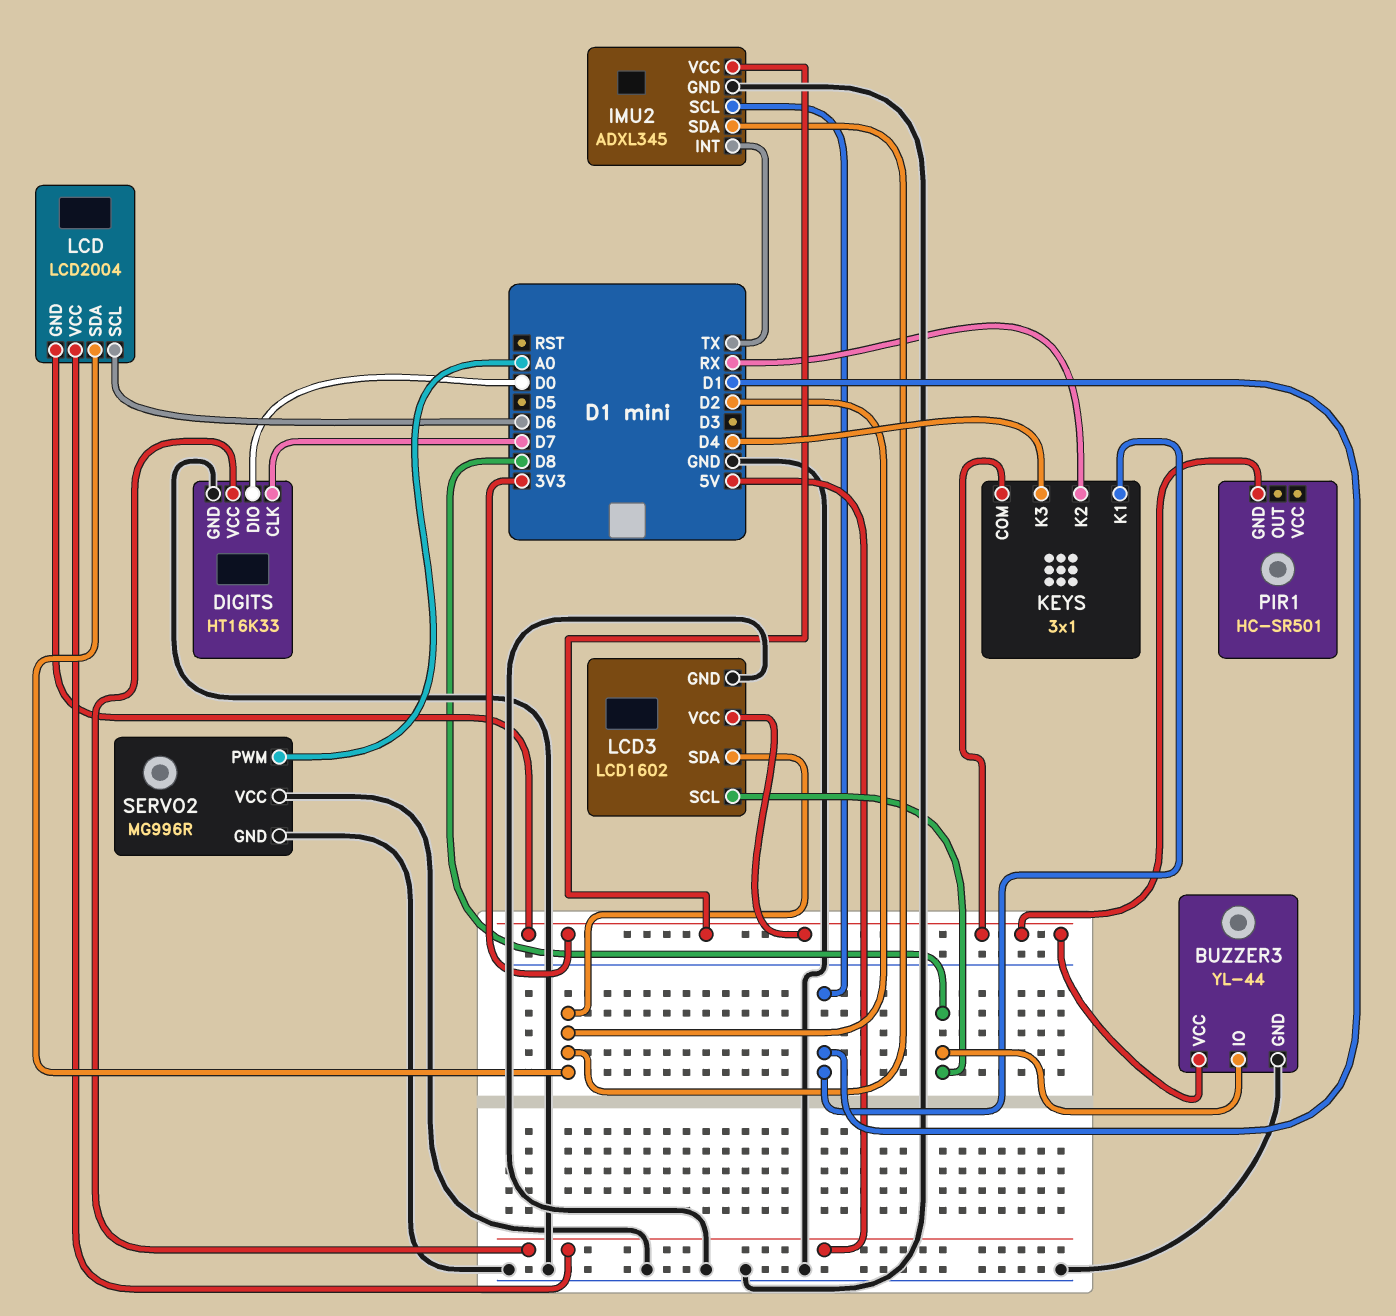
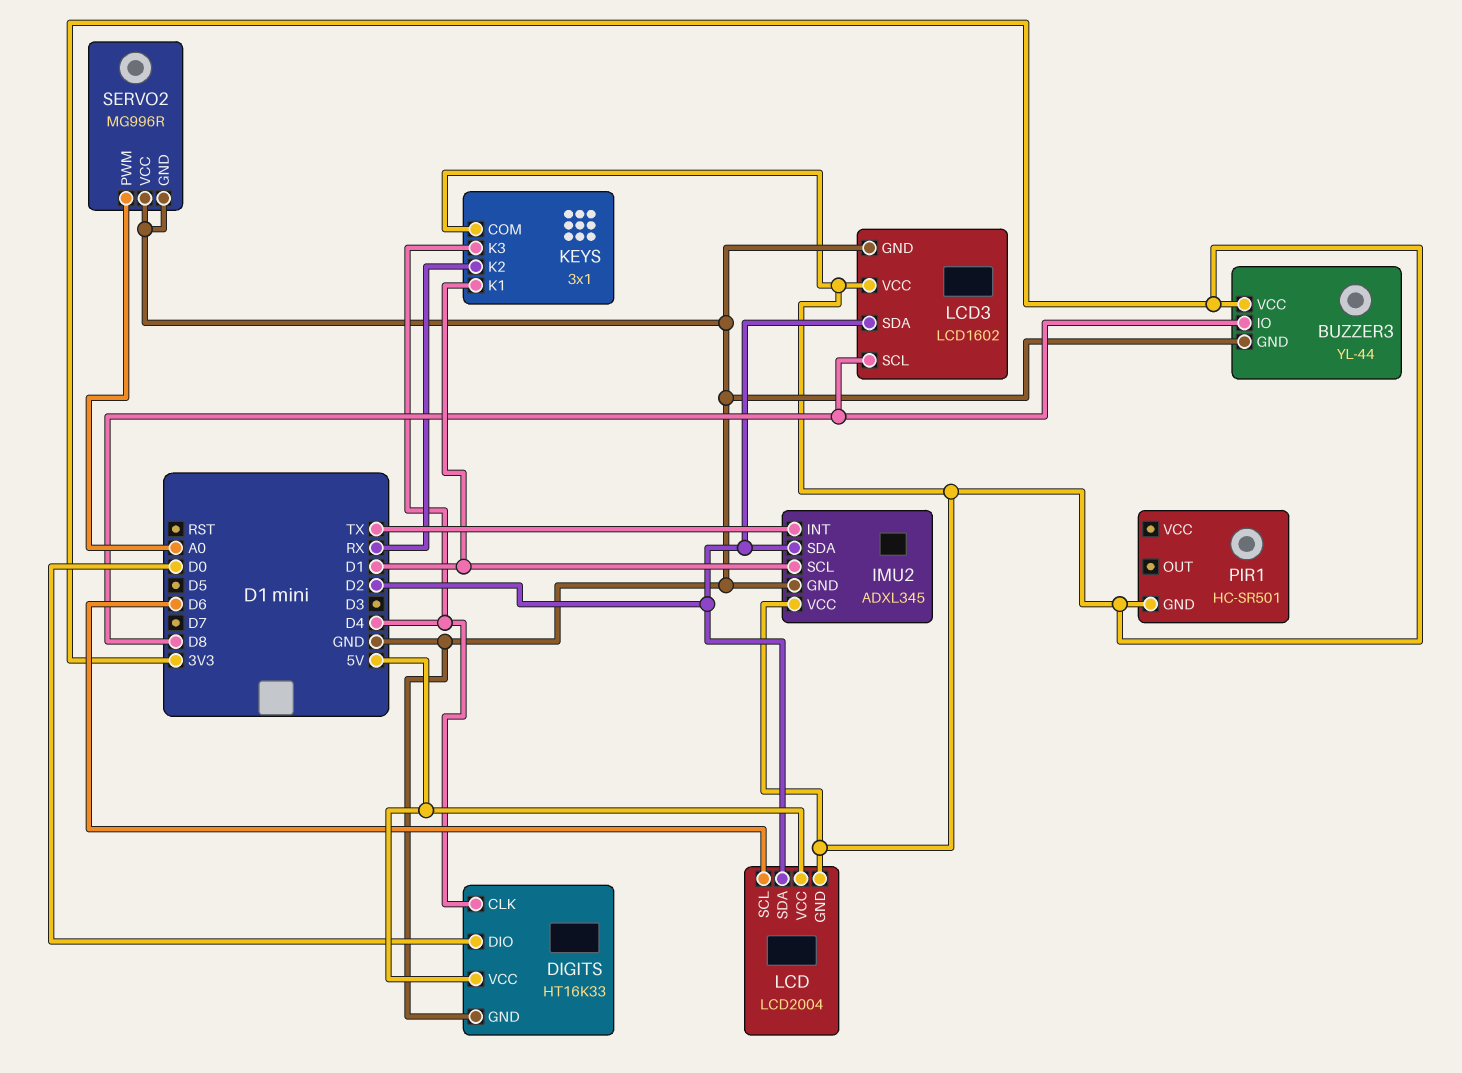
DIGITS pin CLK: D7 -> D4

